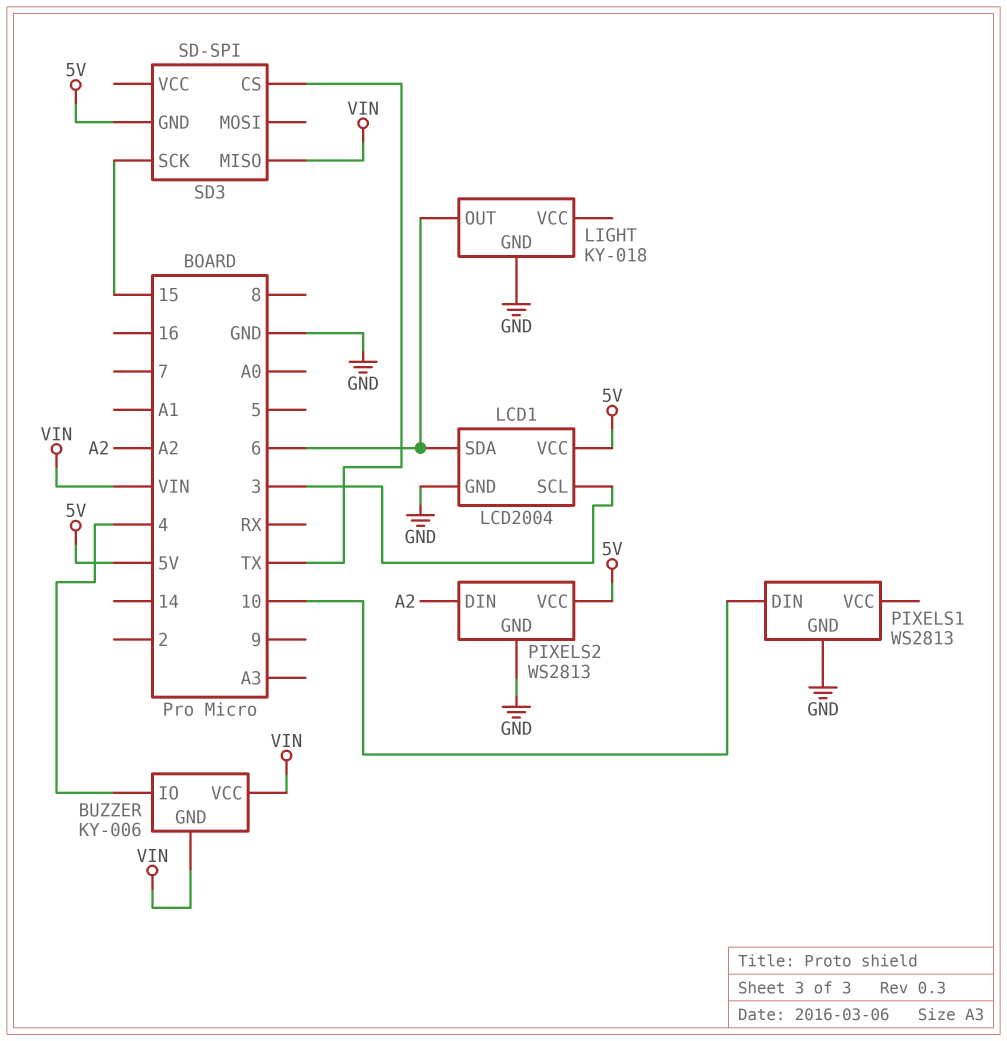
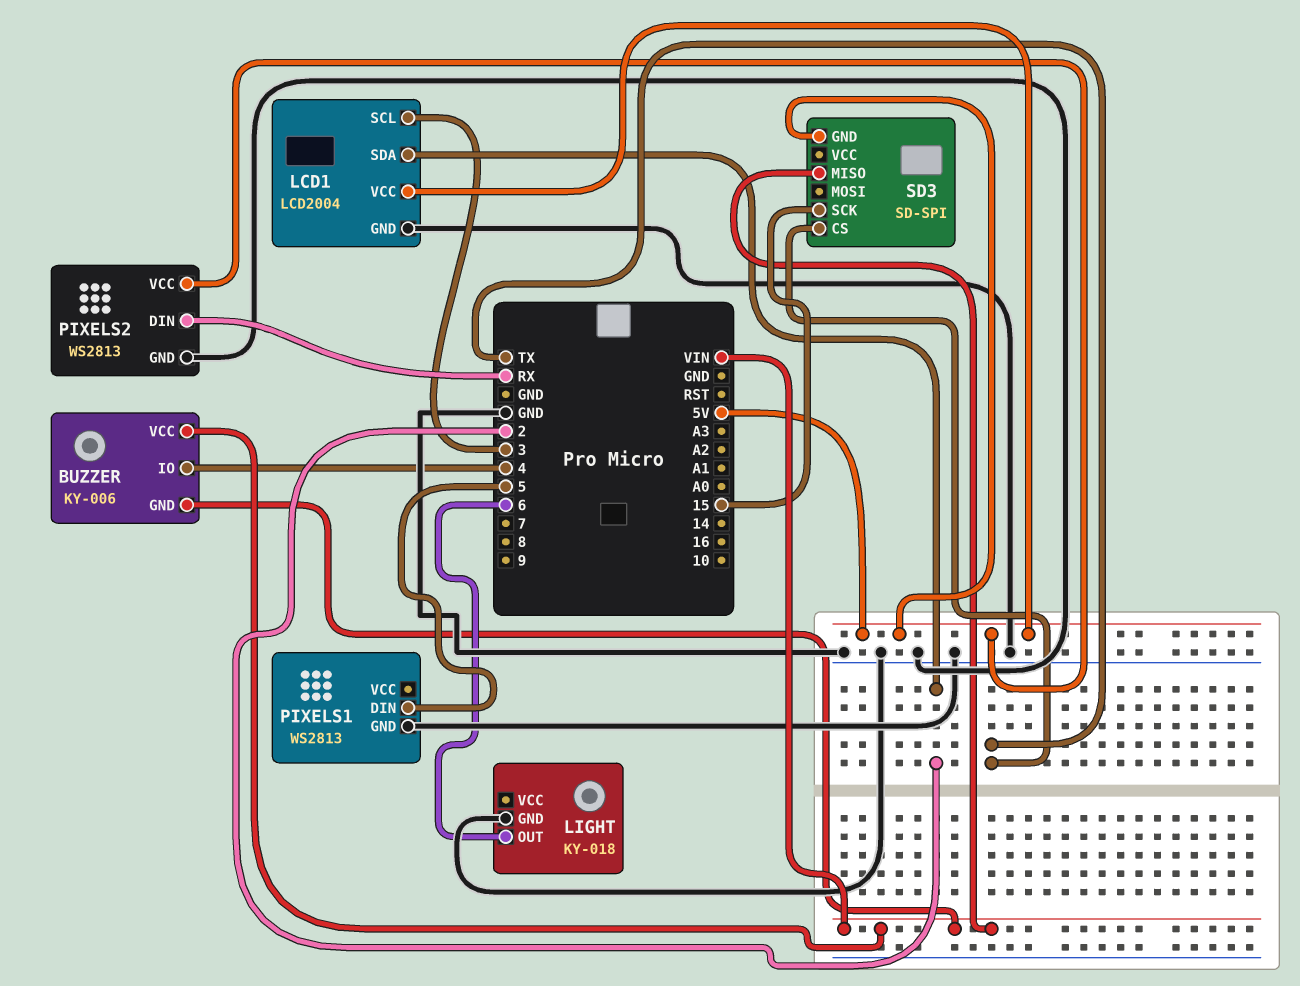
LCD1 pin SDA: 6 -> 2
PIXELS1 pin DIN: 10 -> 5
PIXELS2 pin DIN: A2 -> RX

